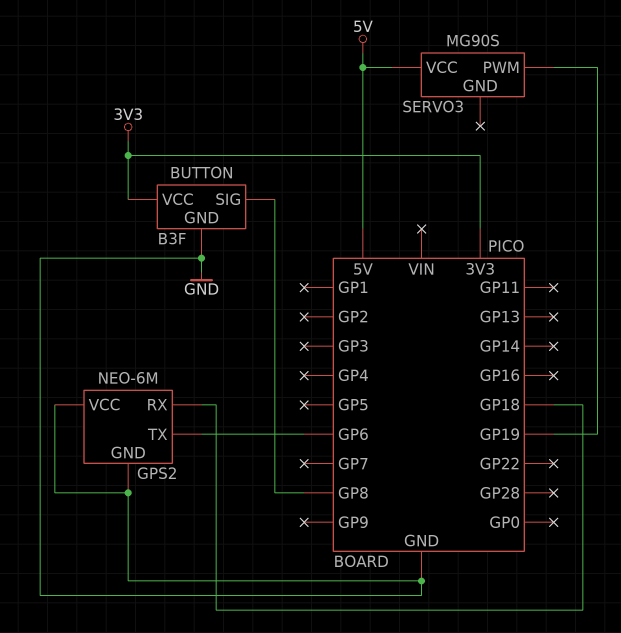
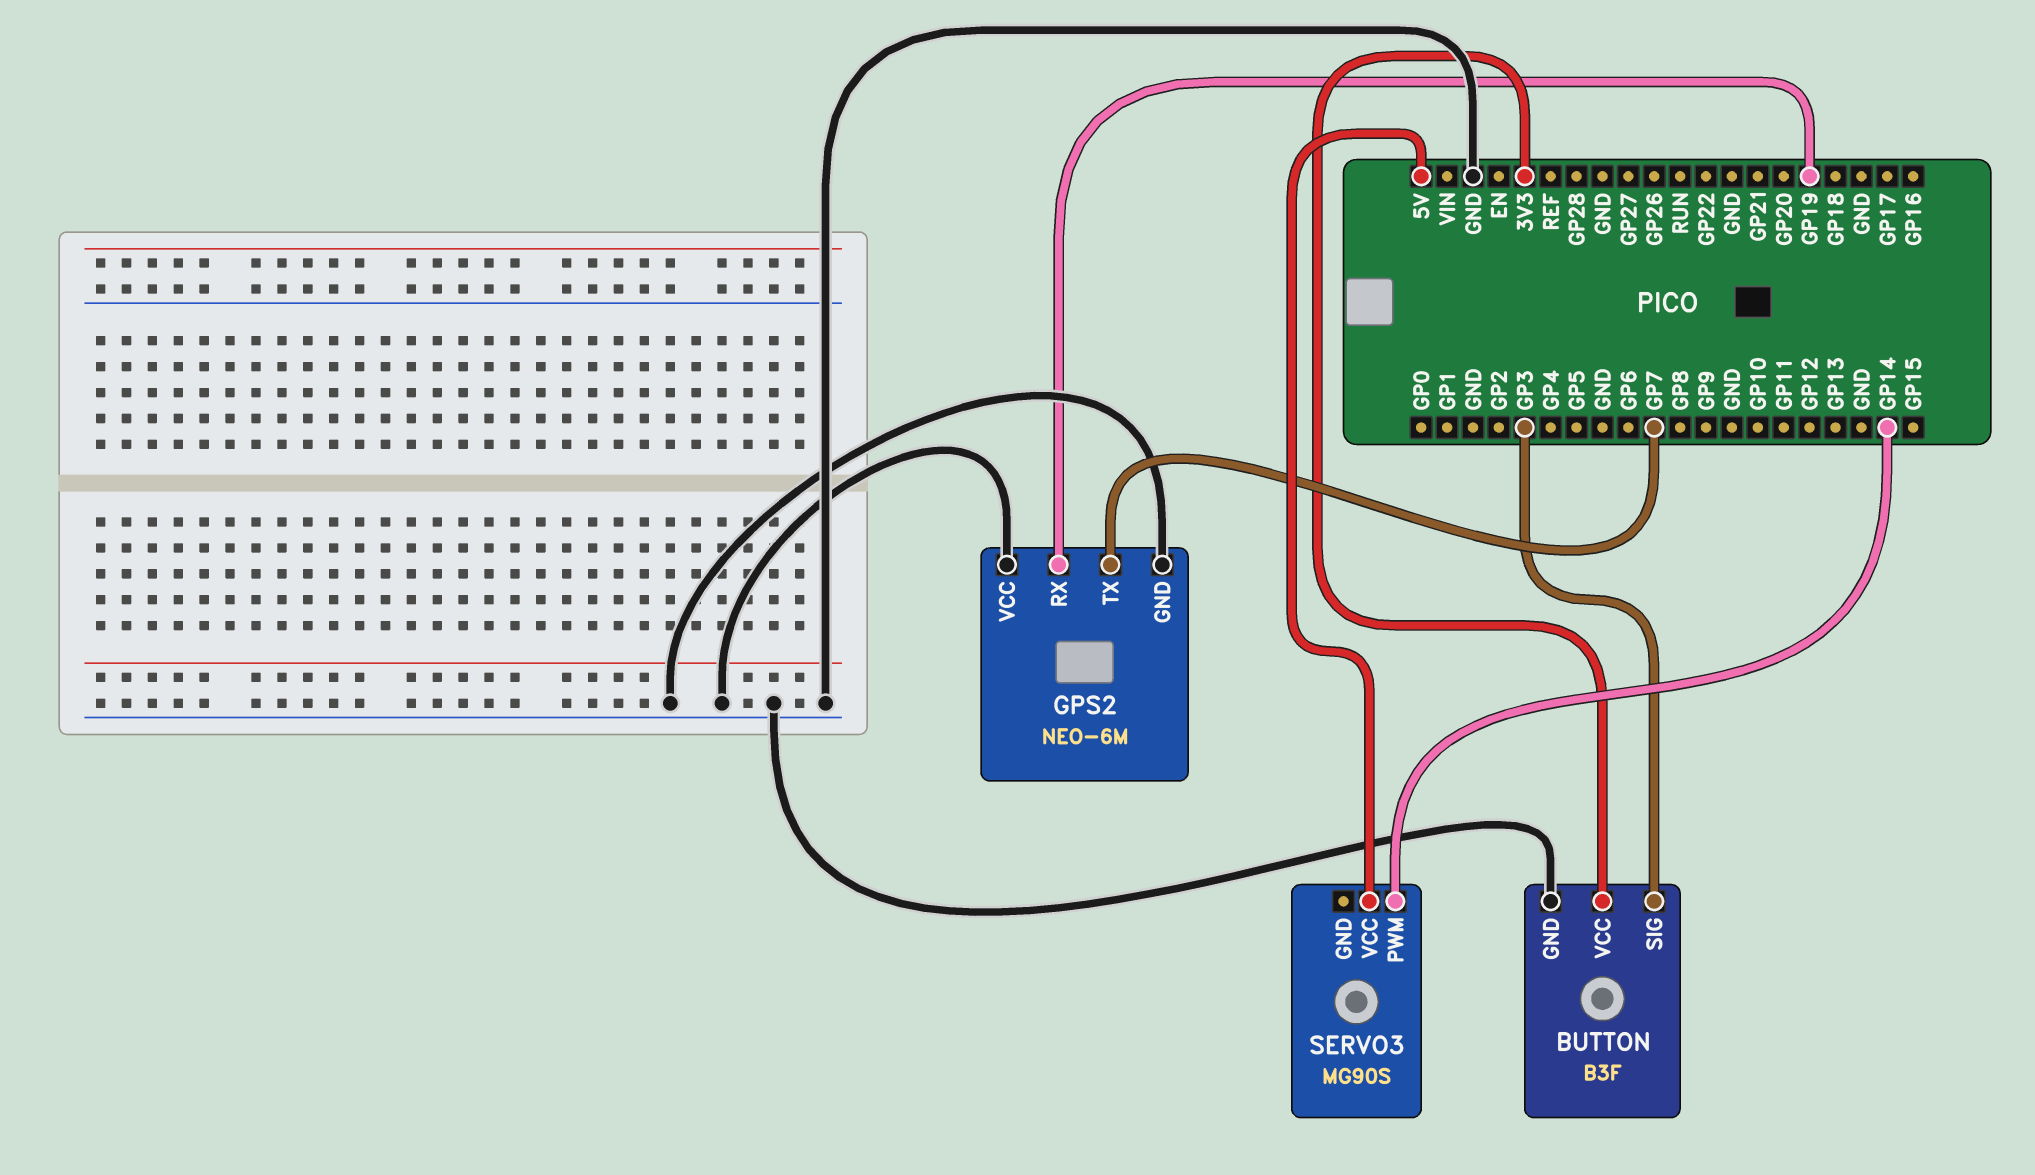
BUTTON pin SIG: GP8 -> GP3
GPS2 pin RX: GP18 -> GP19
GPS2 pin TX: GP6 -> GP7
SERVO3 pin PWM: GP19 -> GP14

